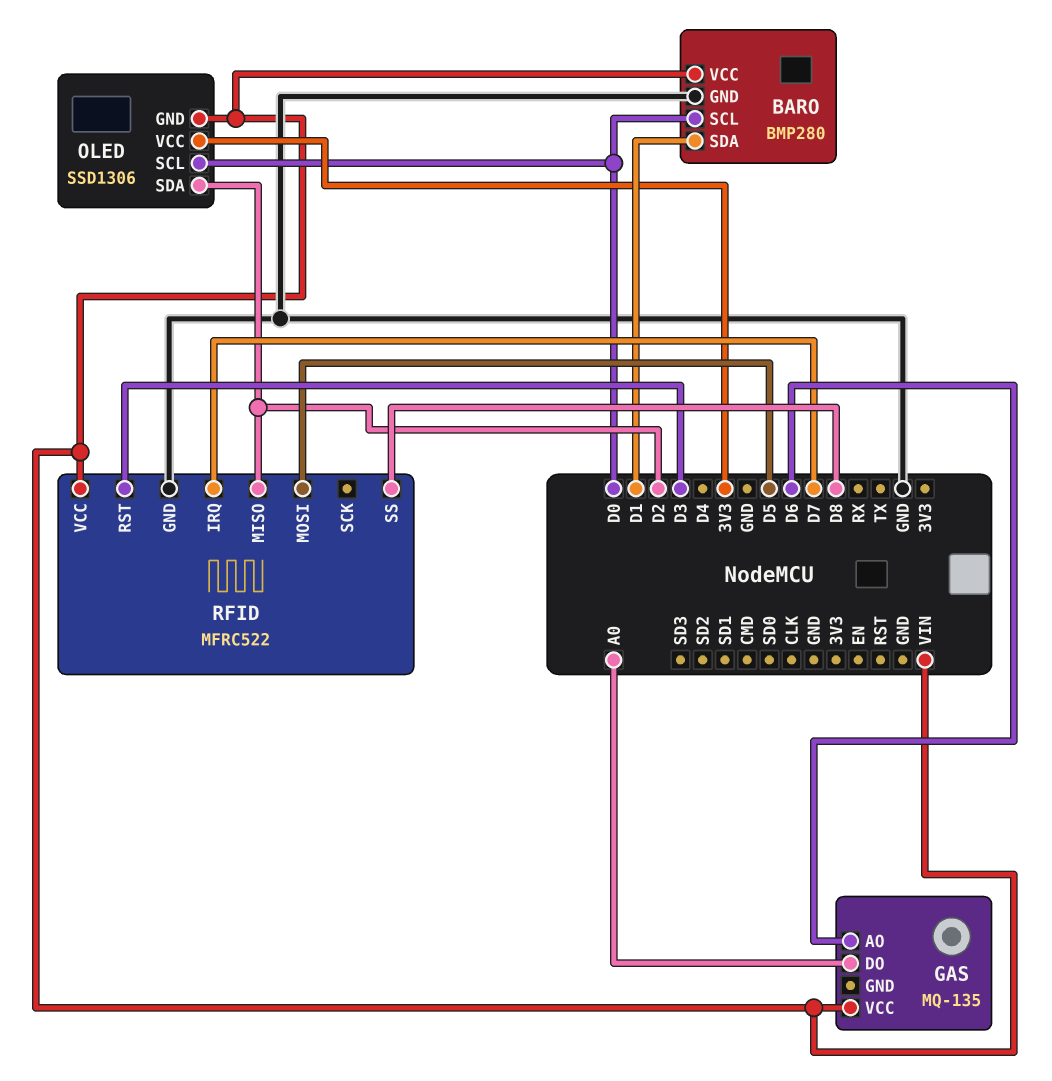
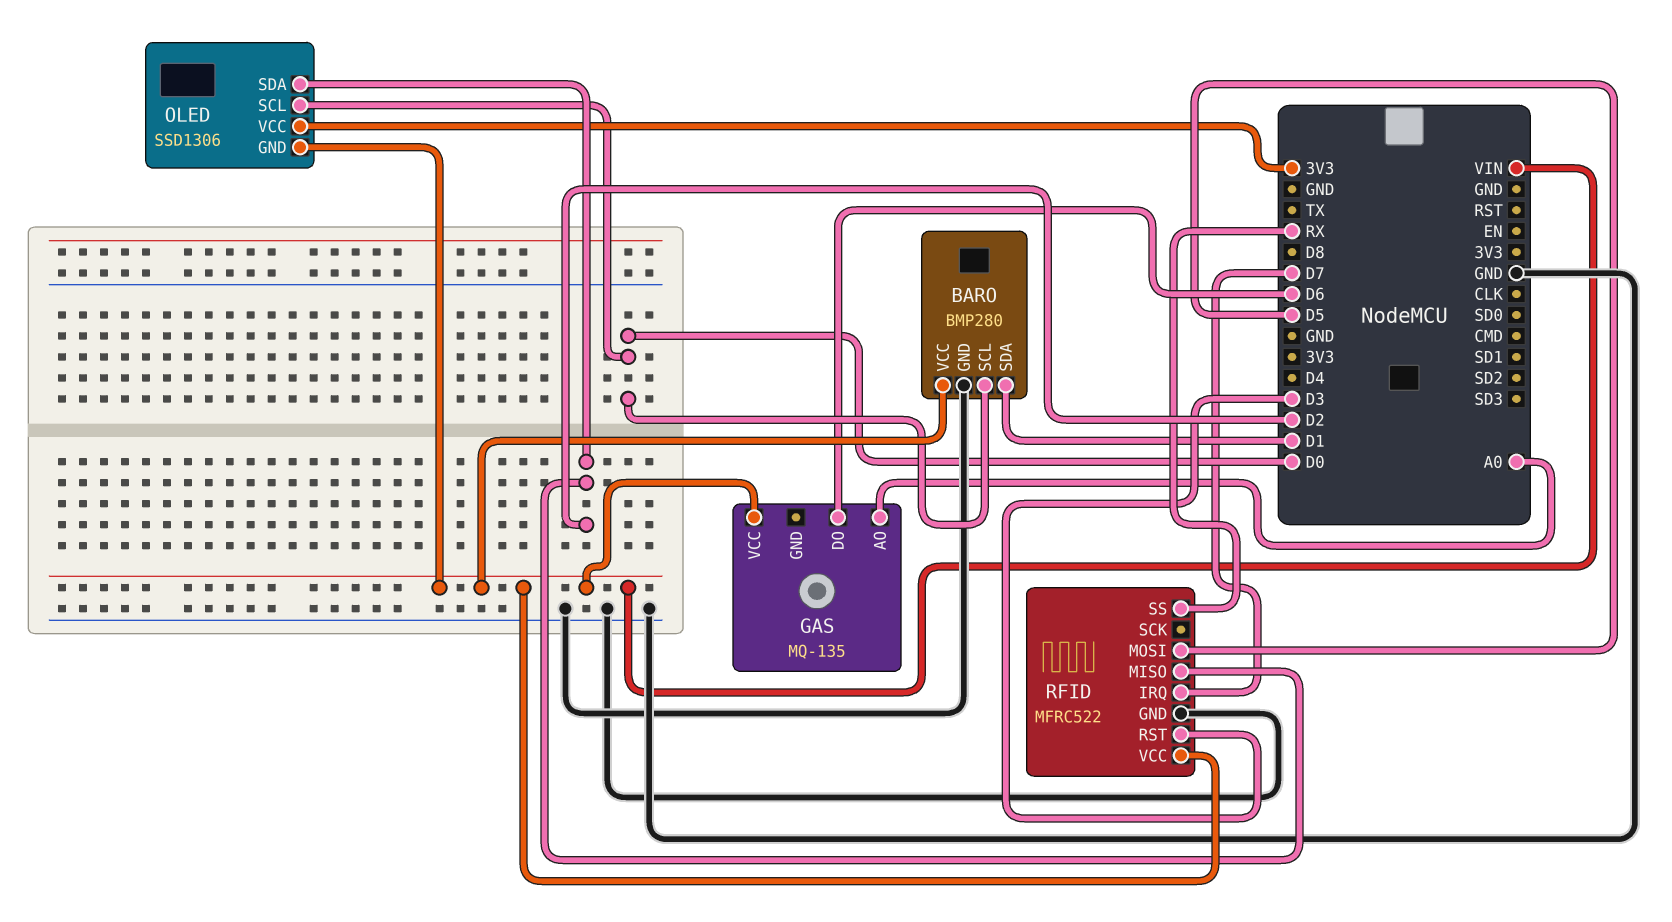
GAS pin AO: D6 -> A0
GAS pin DO: A0 -> D6
RFID pin SS: D8 -> RX

